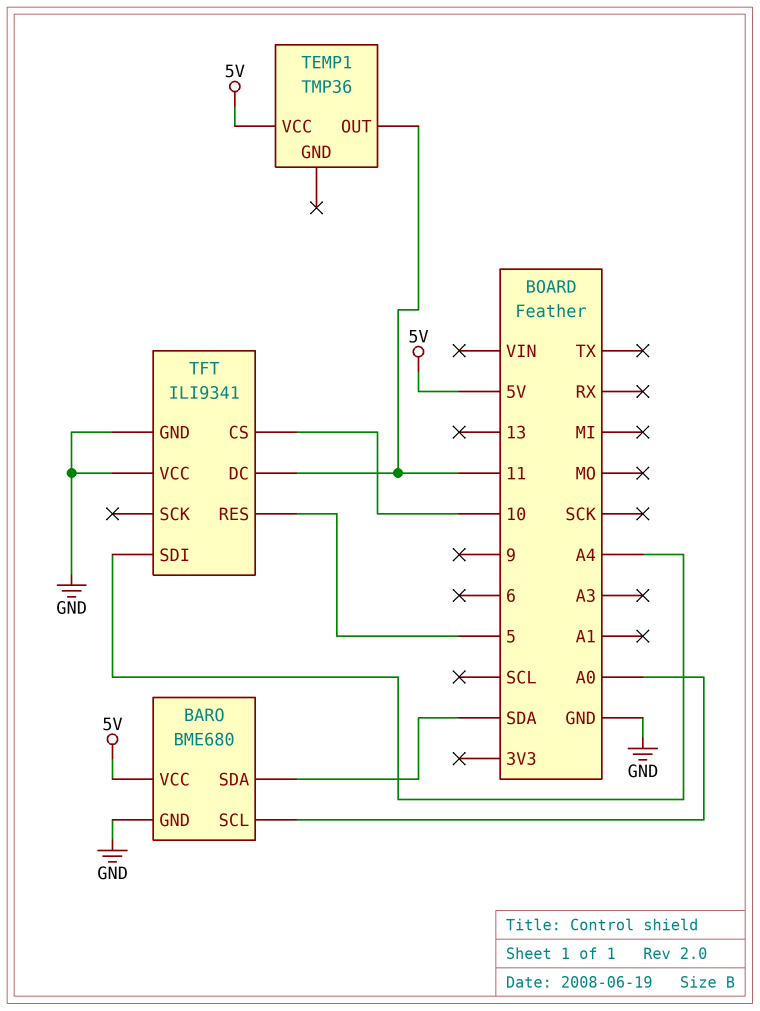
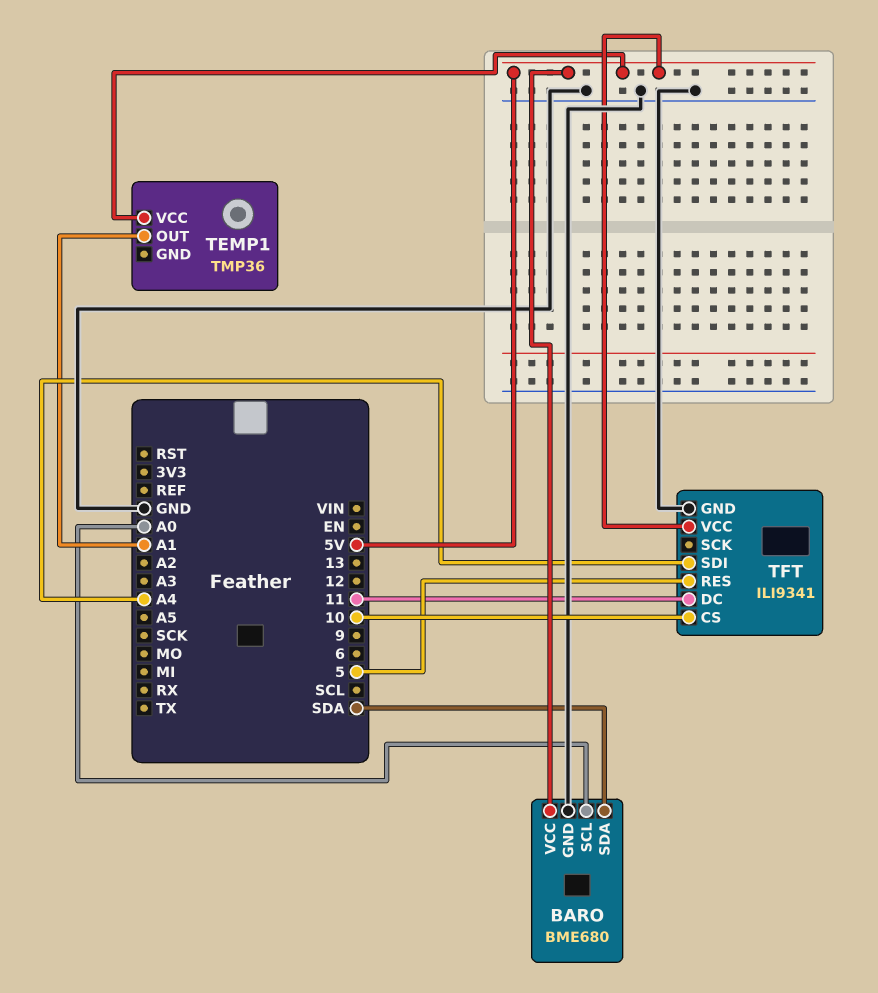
TEMP1 pin OUT: 11 -> A1
TFT pin VCC: GND -> 5V

